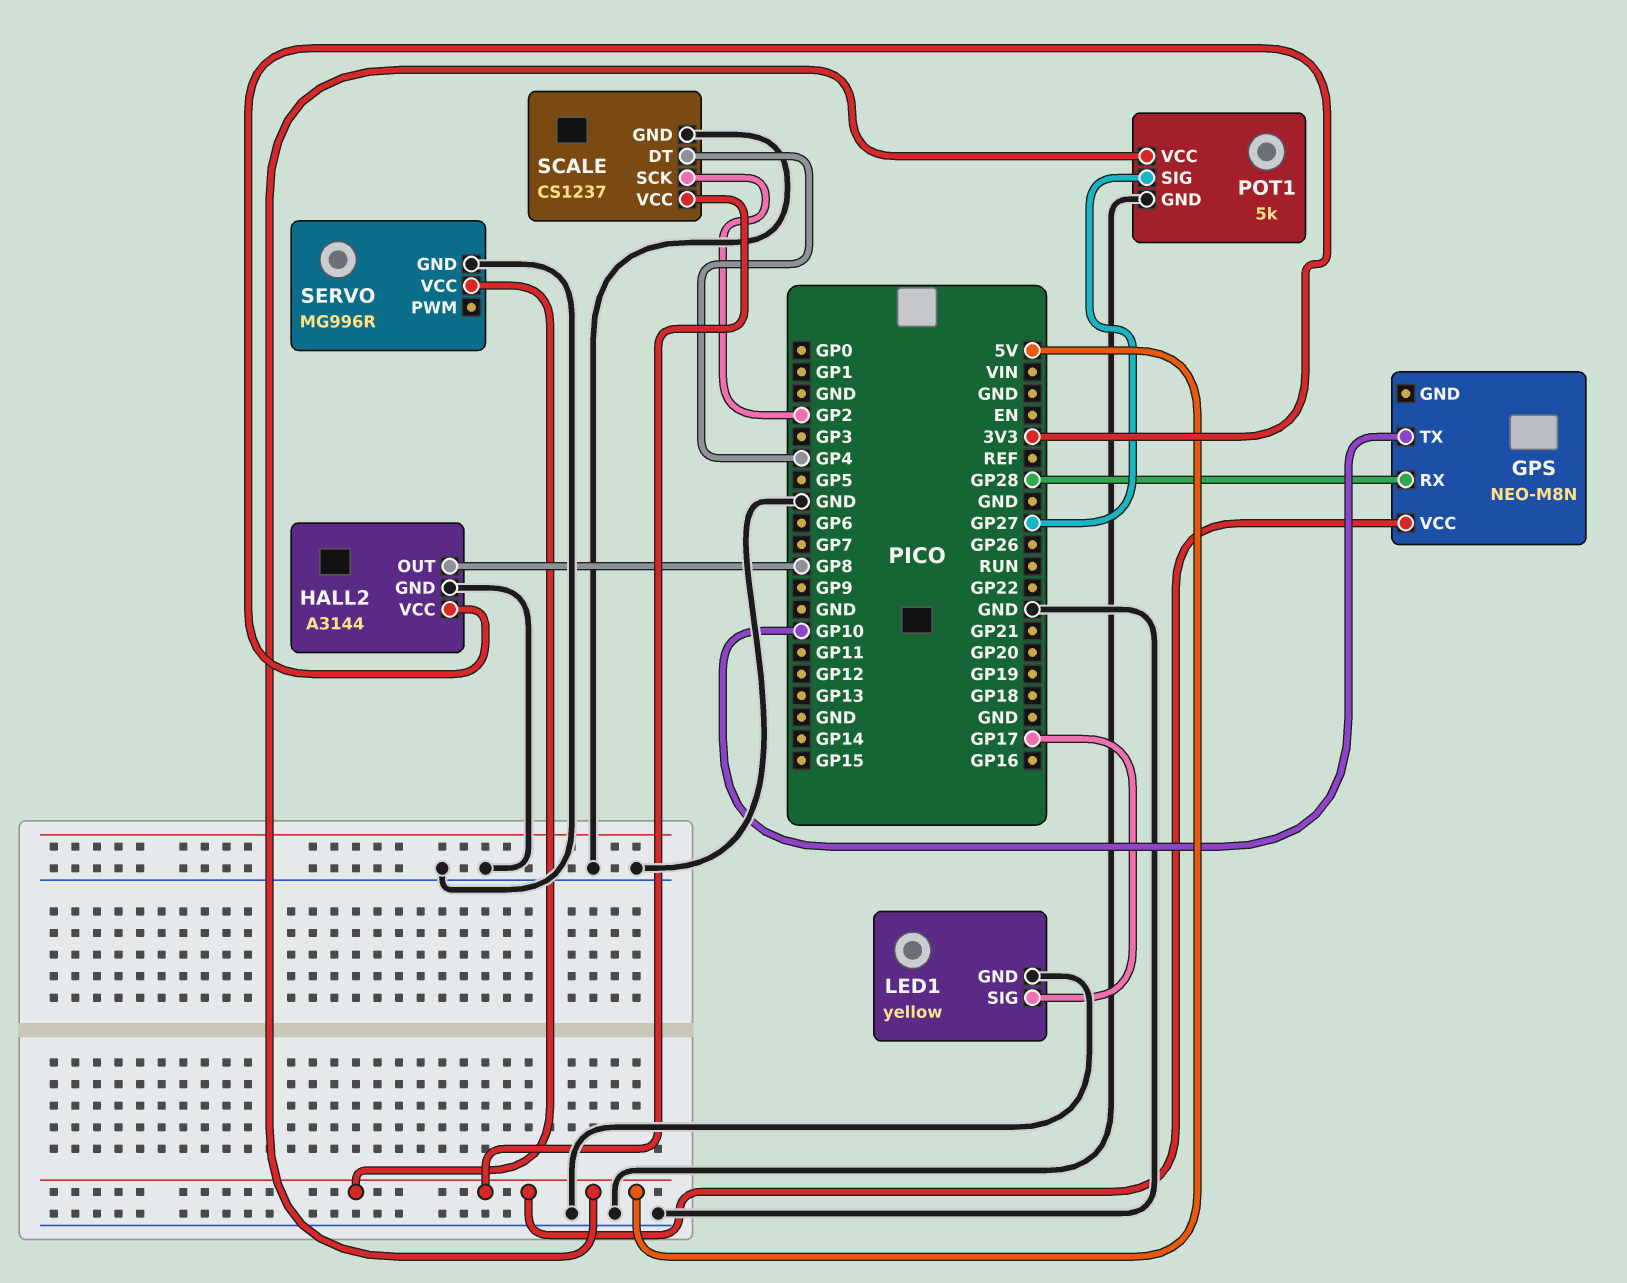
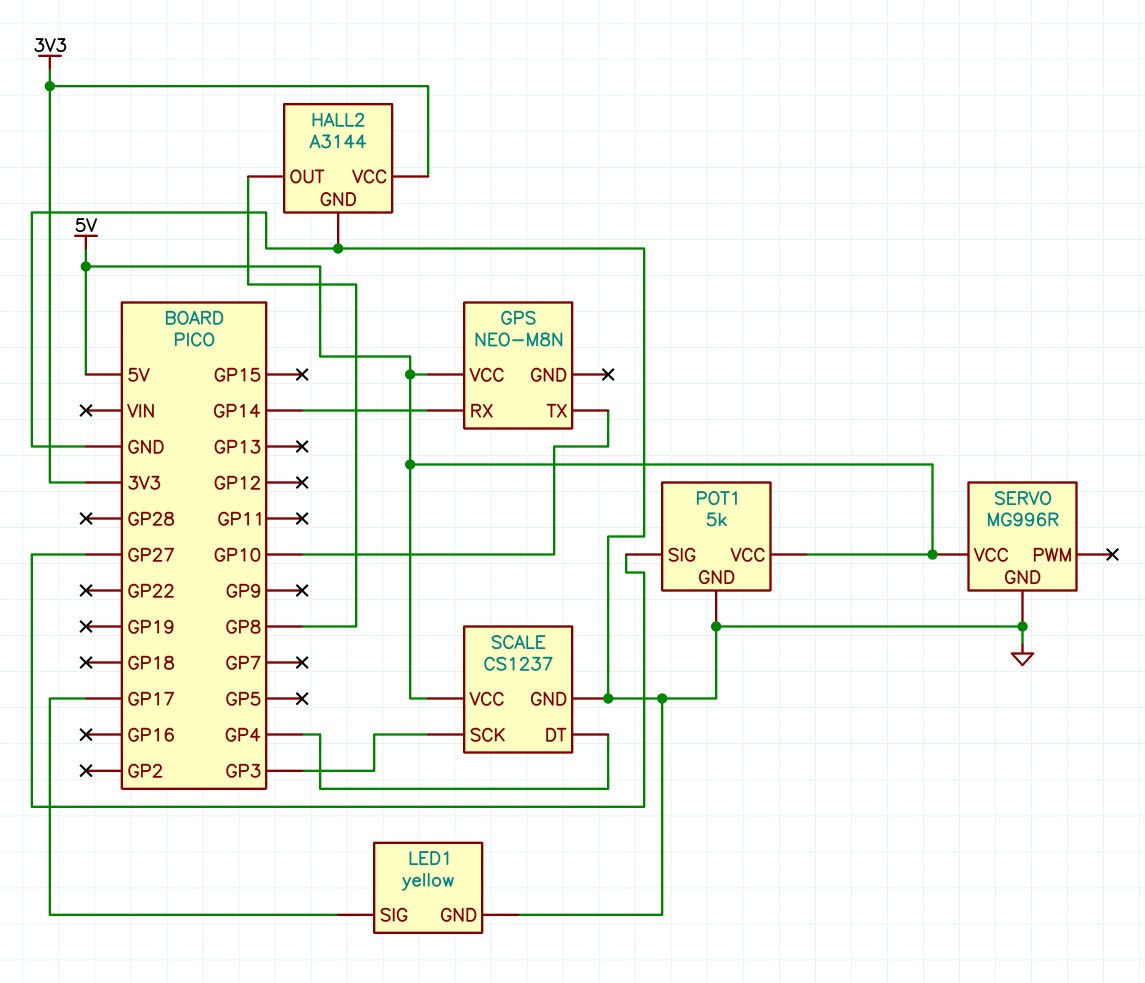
GPS pin RX: GP28 -> GP14
SCALE pin SCK: GP2 -> GP3

